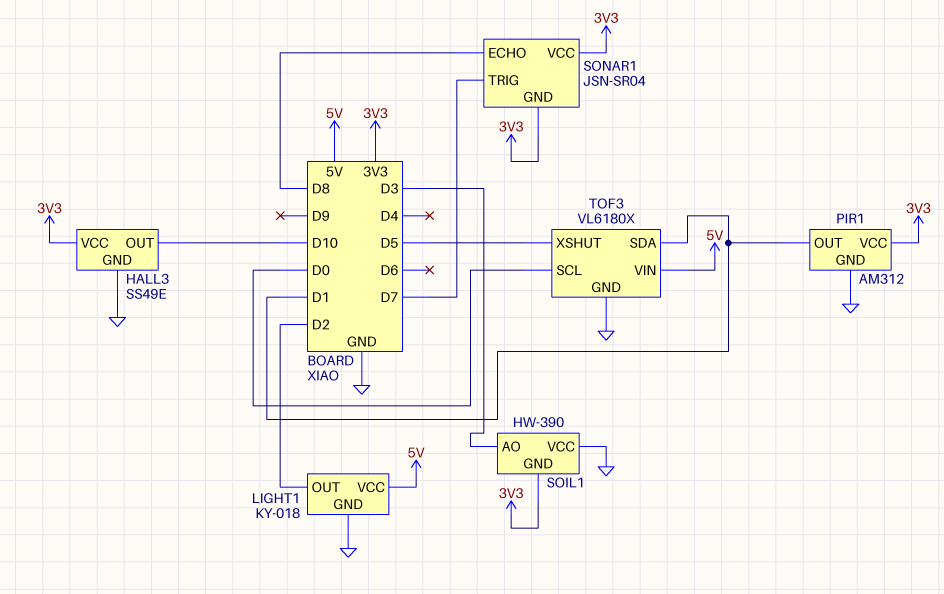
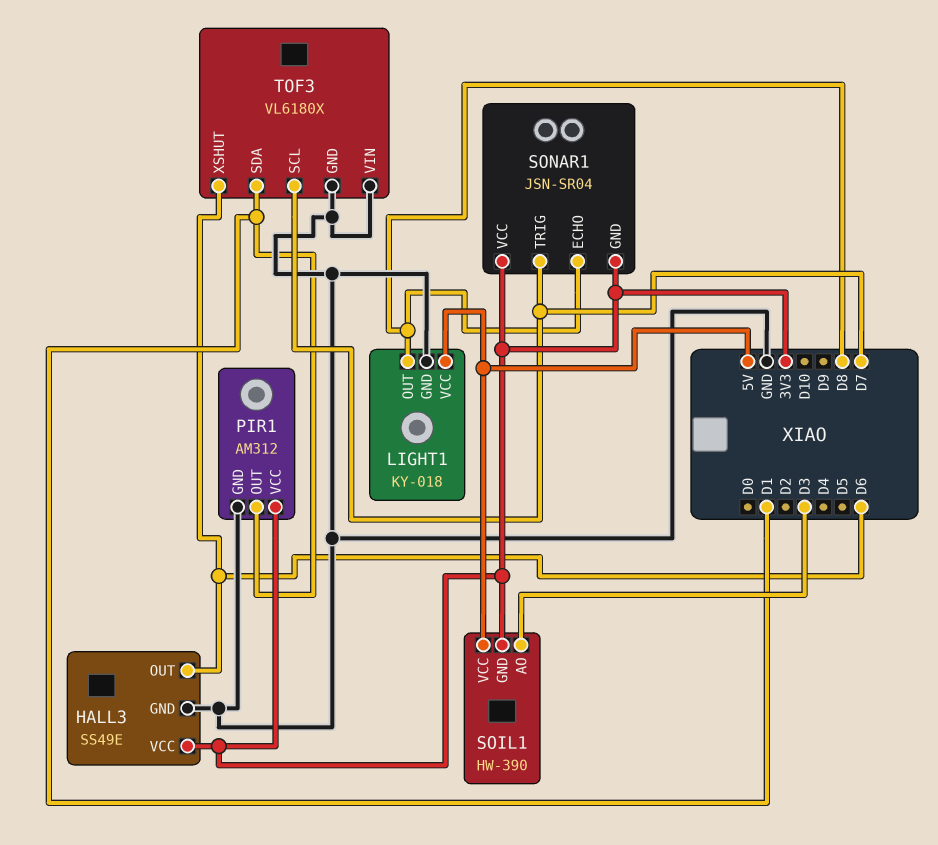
HALL3 pin OUT: D10 -> D6
LIGHT1 pin OUT: D2 -> D8
SOIL1 pin VCC: GND -> 5V
TOF3 pin SCL: D0 -> D7
TOF3 pin VIN: 5V -> GND
TOF3 pin XSHUT: D5 -> D6

